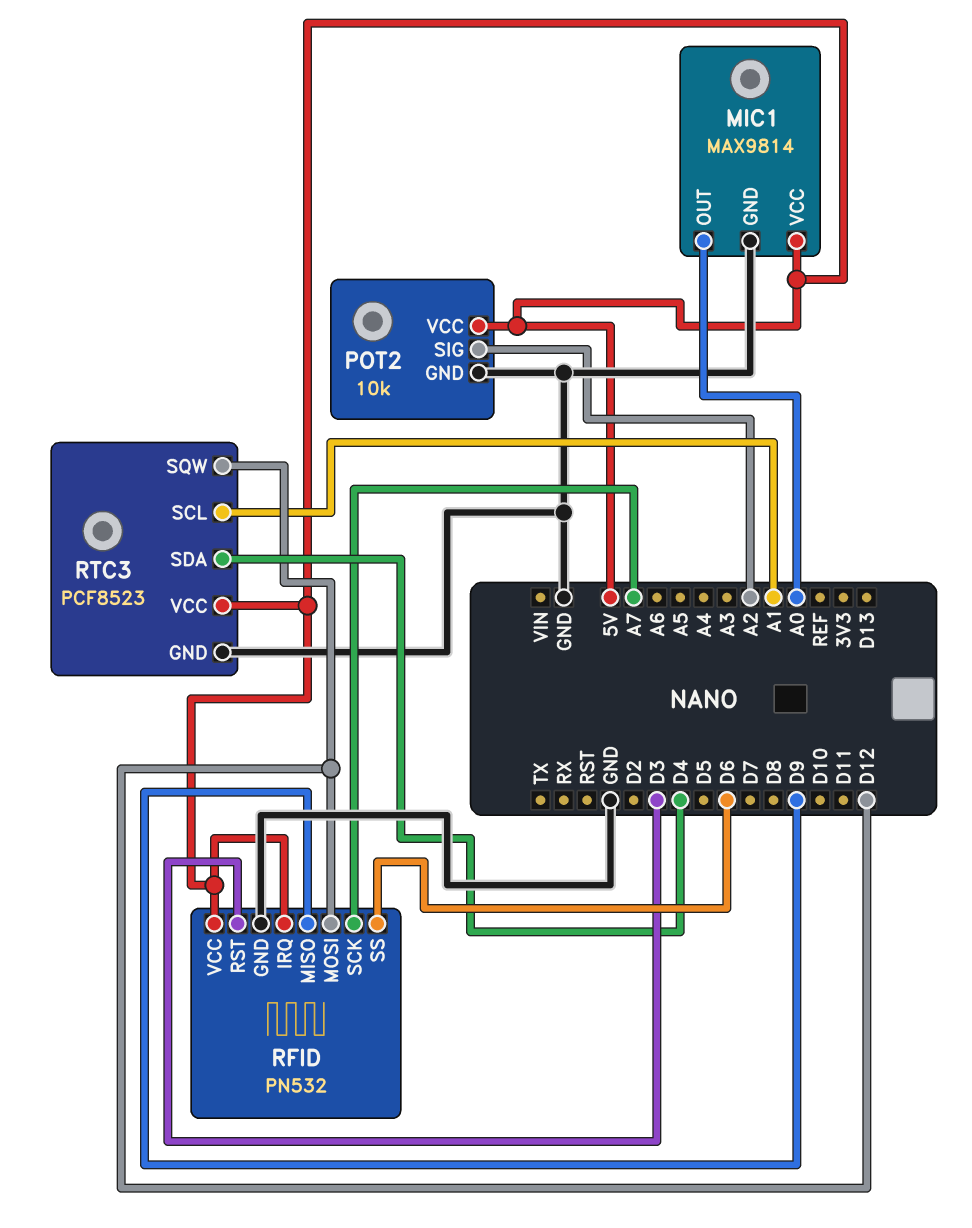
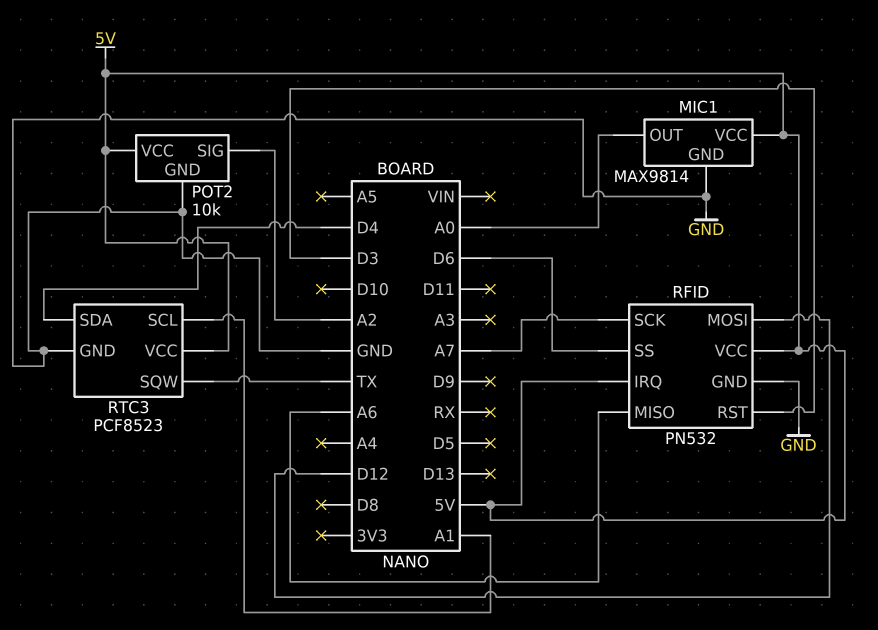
RFID pin MISO: D9 -> A6
RTC3 pin SQW: D12 -> TX

